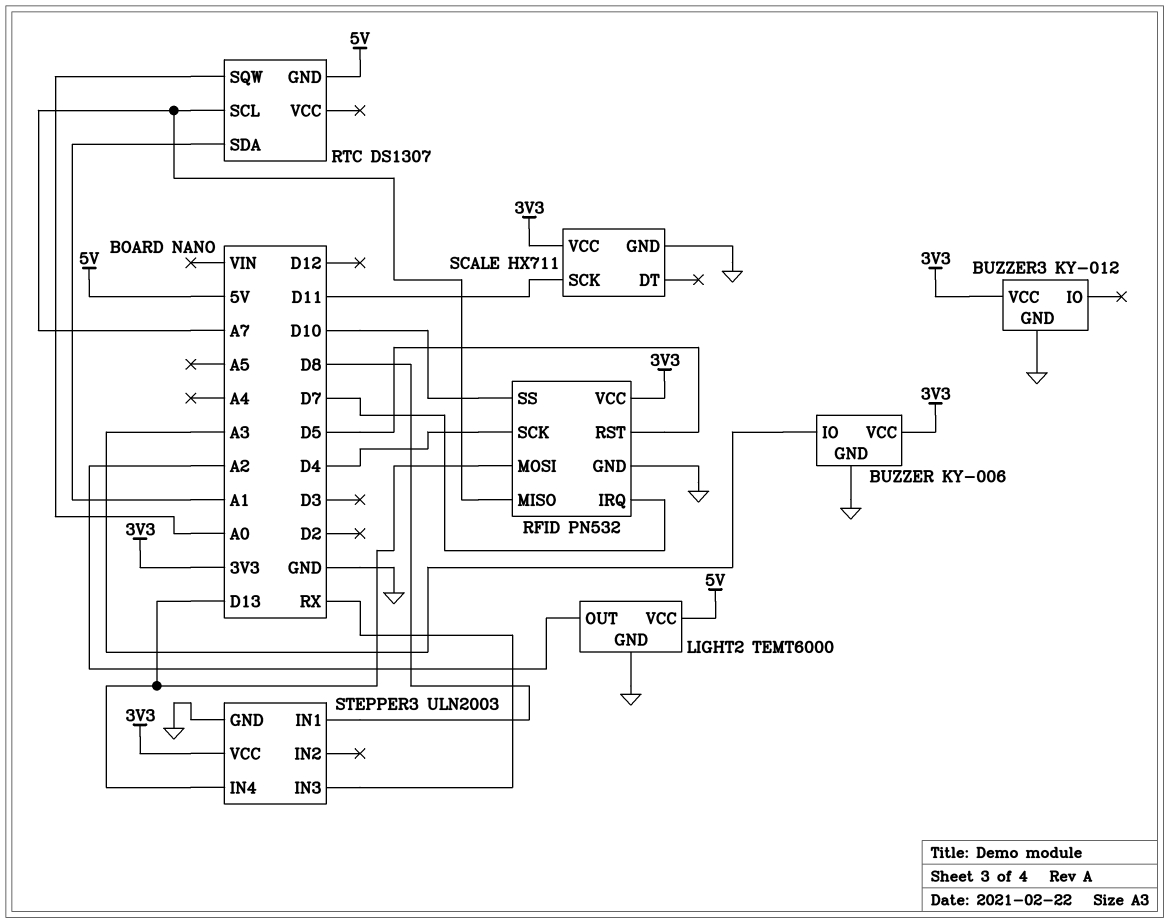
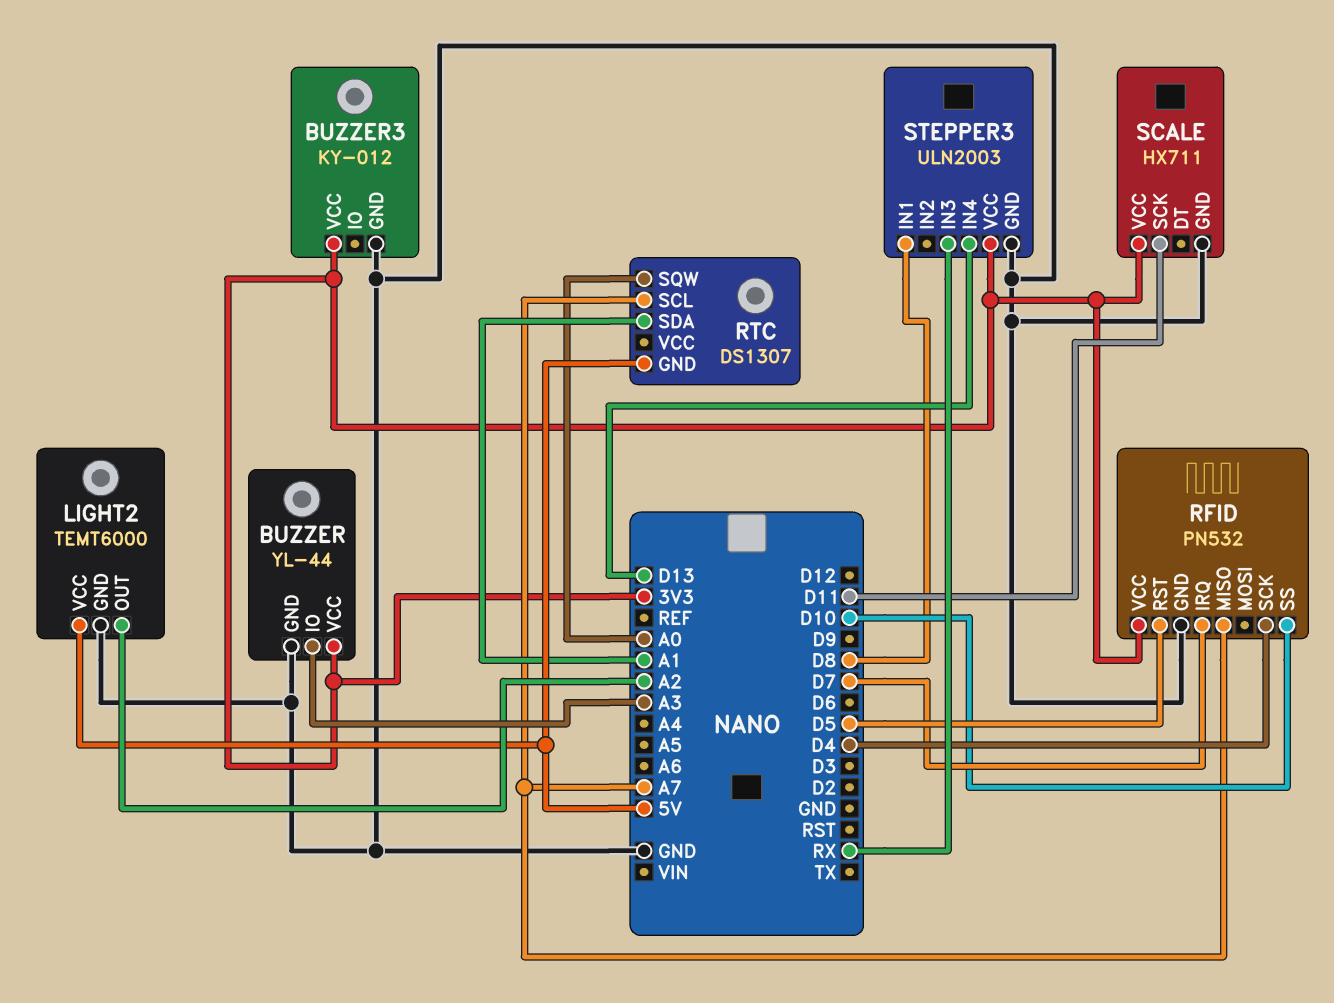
BUZZER: KY-006 -> YL-44
RFID pin MOSI: D13 -> none

